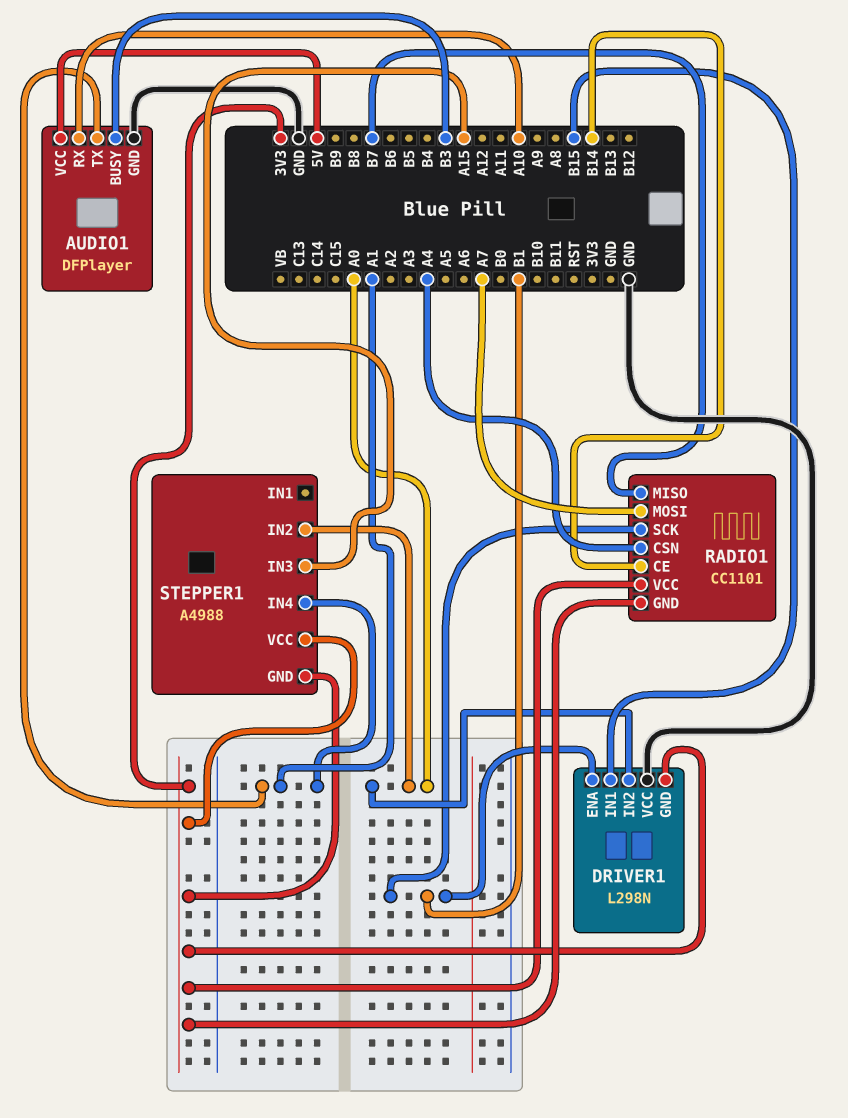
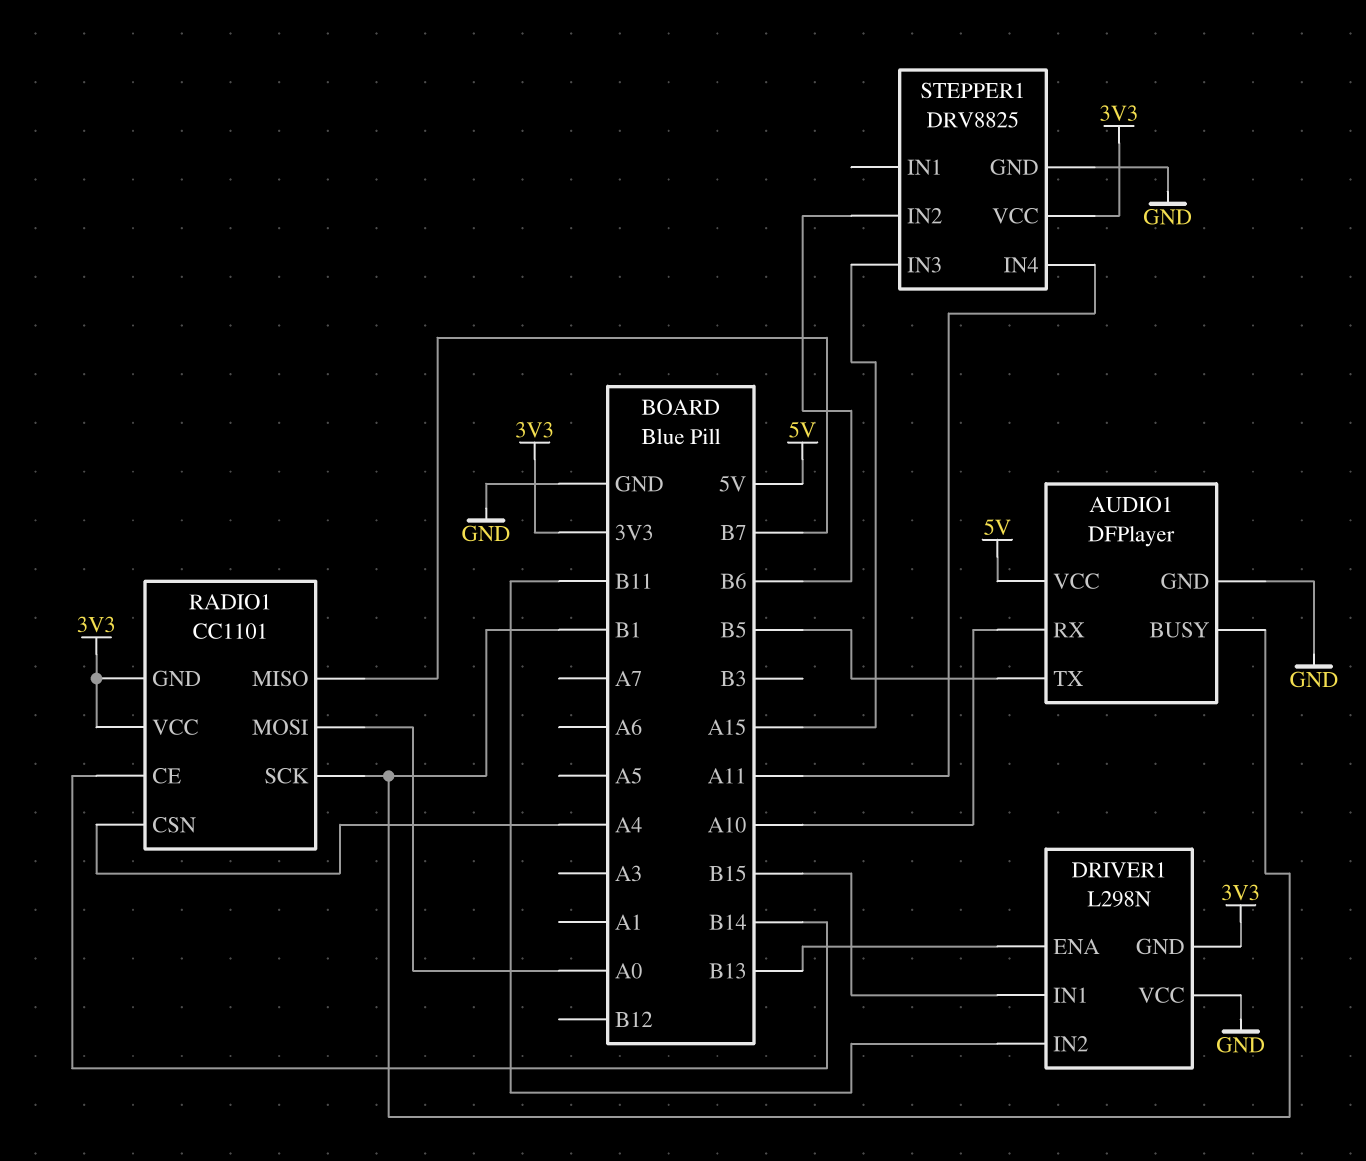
AUDIO1 pin BUSY: B3 -> B1
AUDIO1 pin TX: A1 -> B5
DRIVER1 pin ENA: B1 -> B13
DRIVER1 pin IN2: A0 -> B11
RADIO1 pin MOSI: A7 -> A0
STEPPER1: A4988 -> DRV8825
STEPPER1 pin GND: 3V3 -> GND
STEPPER1 pin IN2: A0 -> B6
STEPPER1 pin IN4: A1 -> A11

